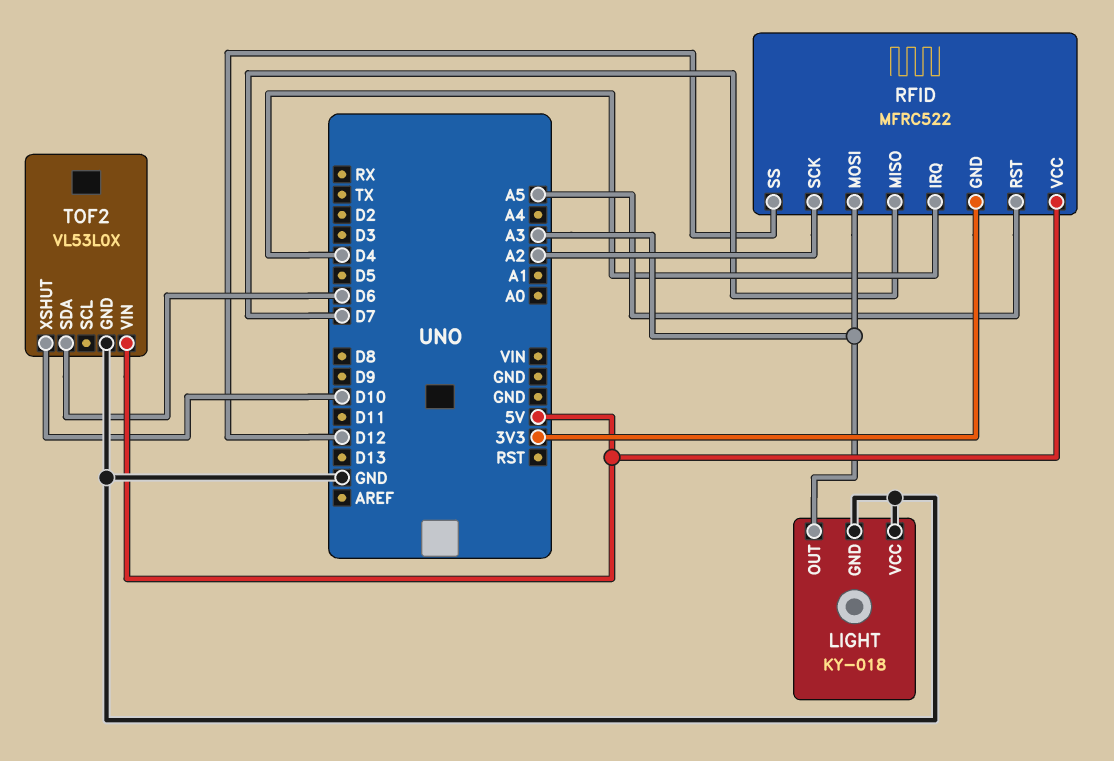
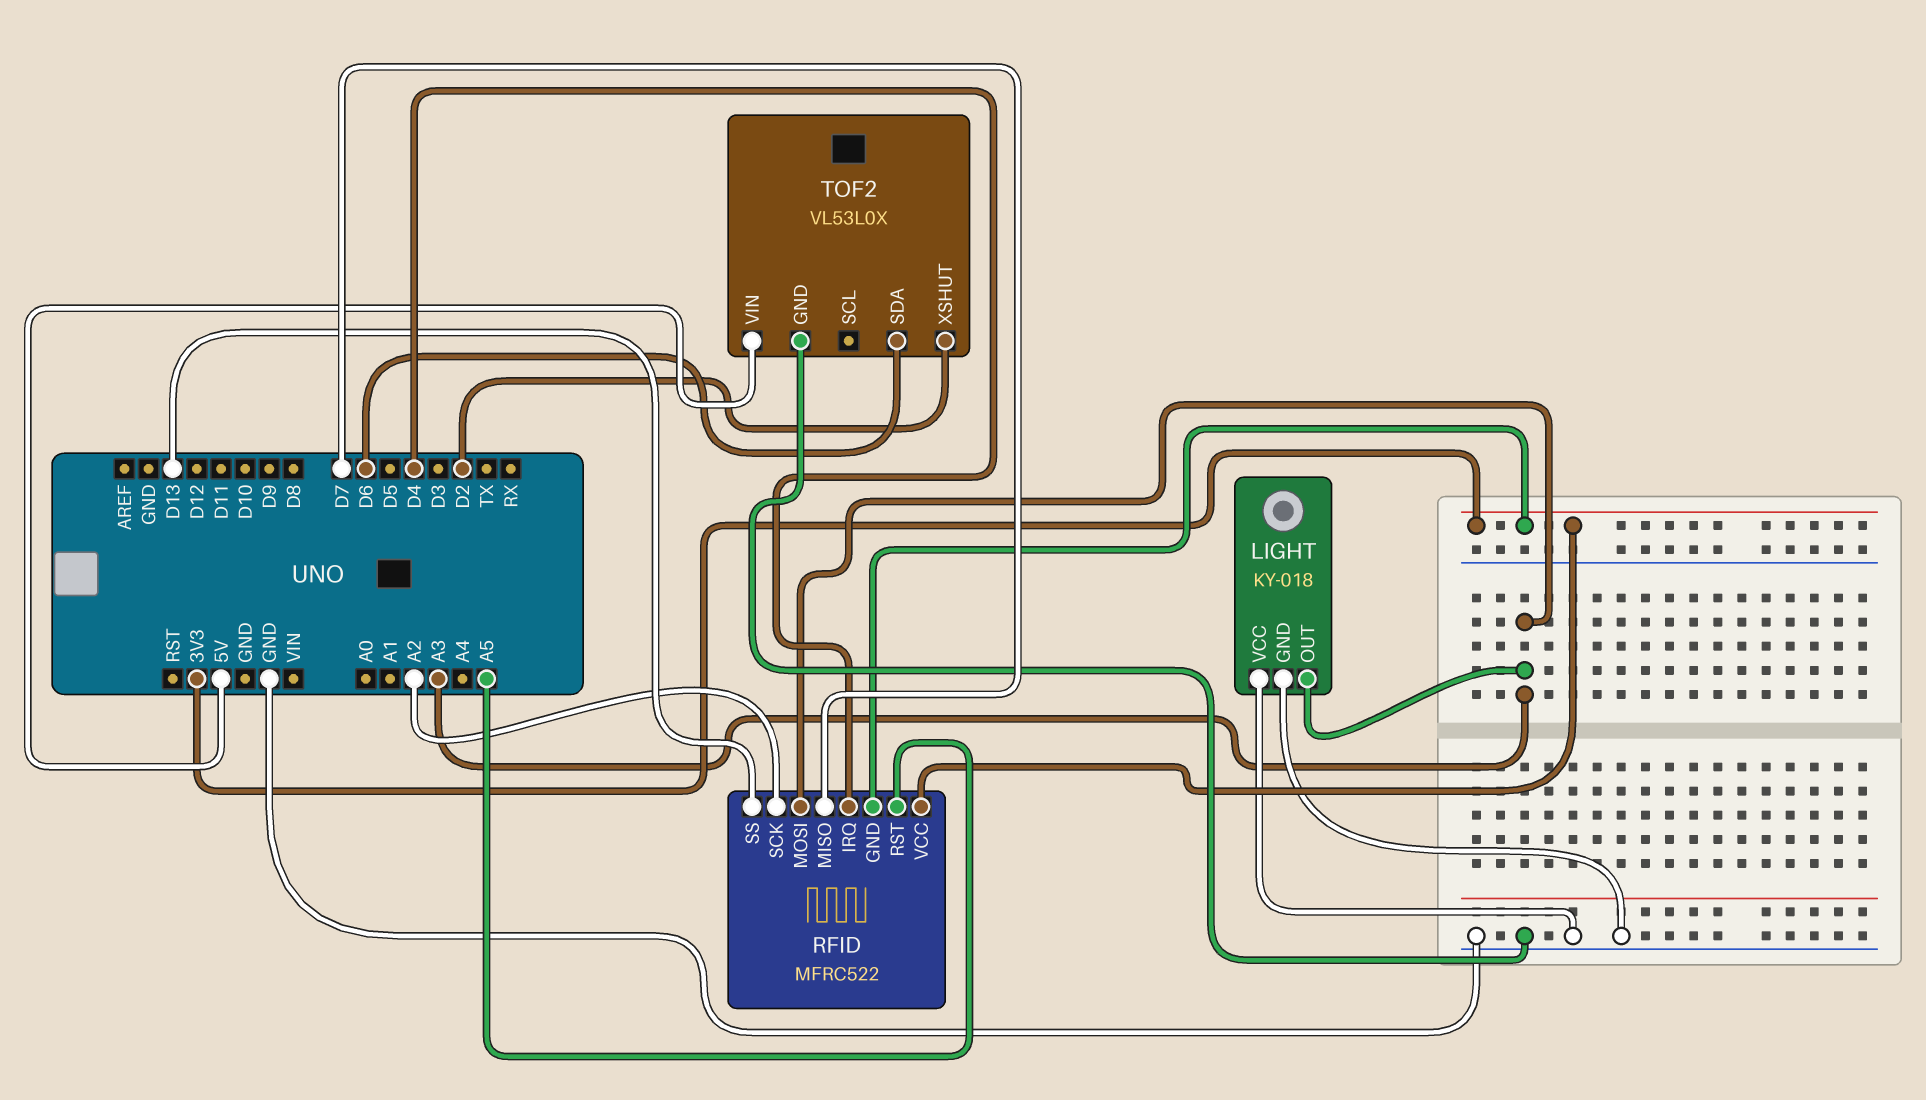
RFID pin SS: D12 -> D13
RFID pin VCC: 5V -> 3V3
TOF2 pin XSHUT: D10 -> D2

